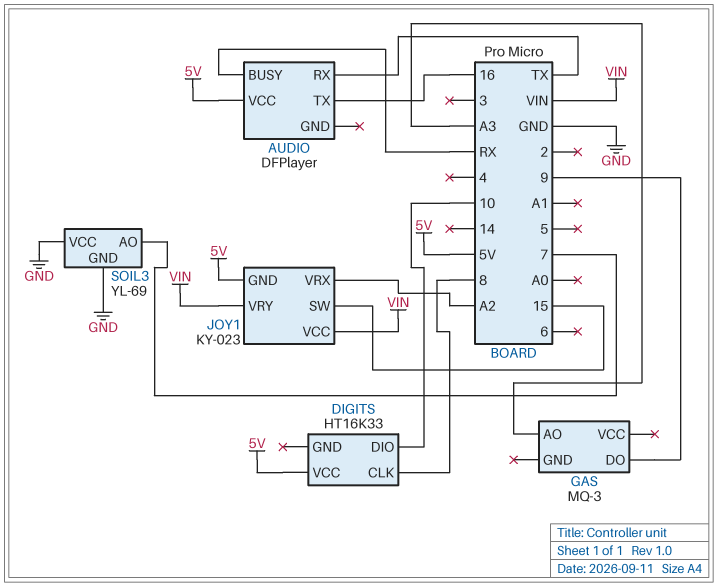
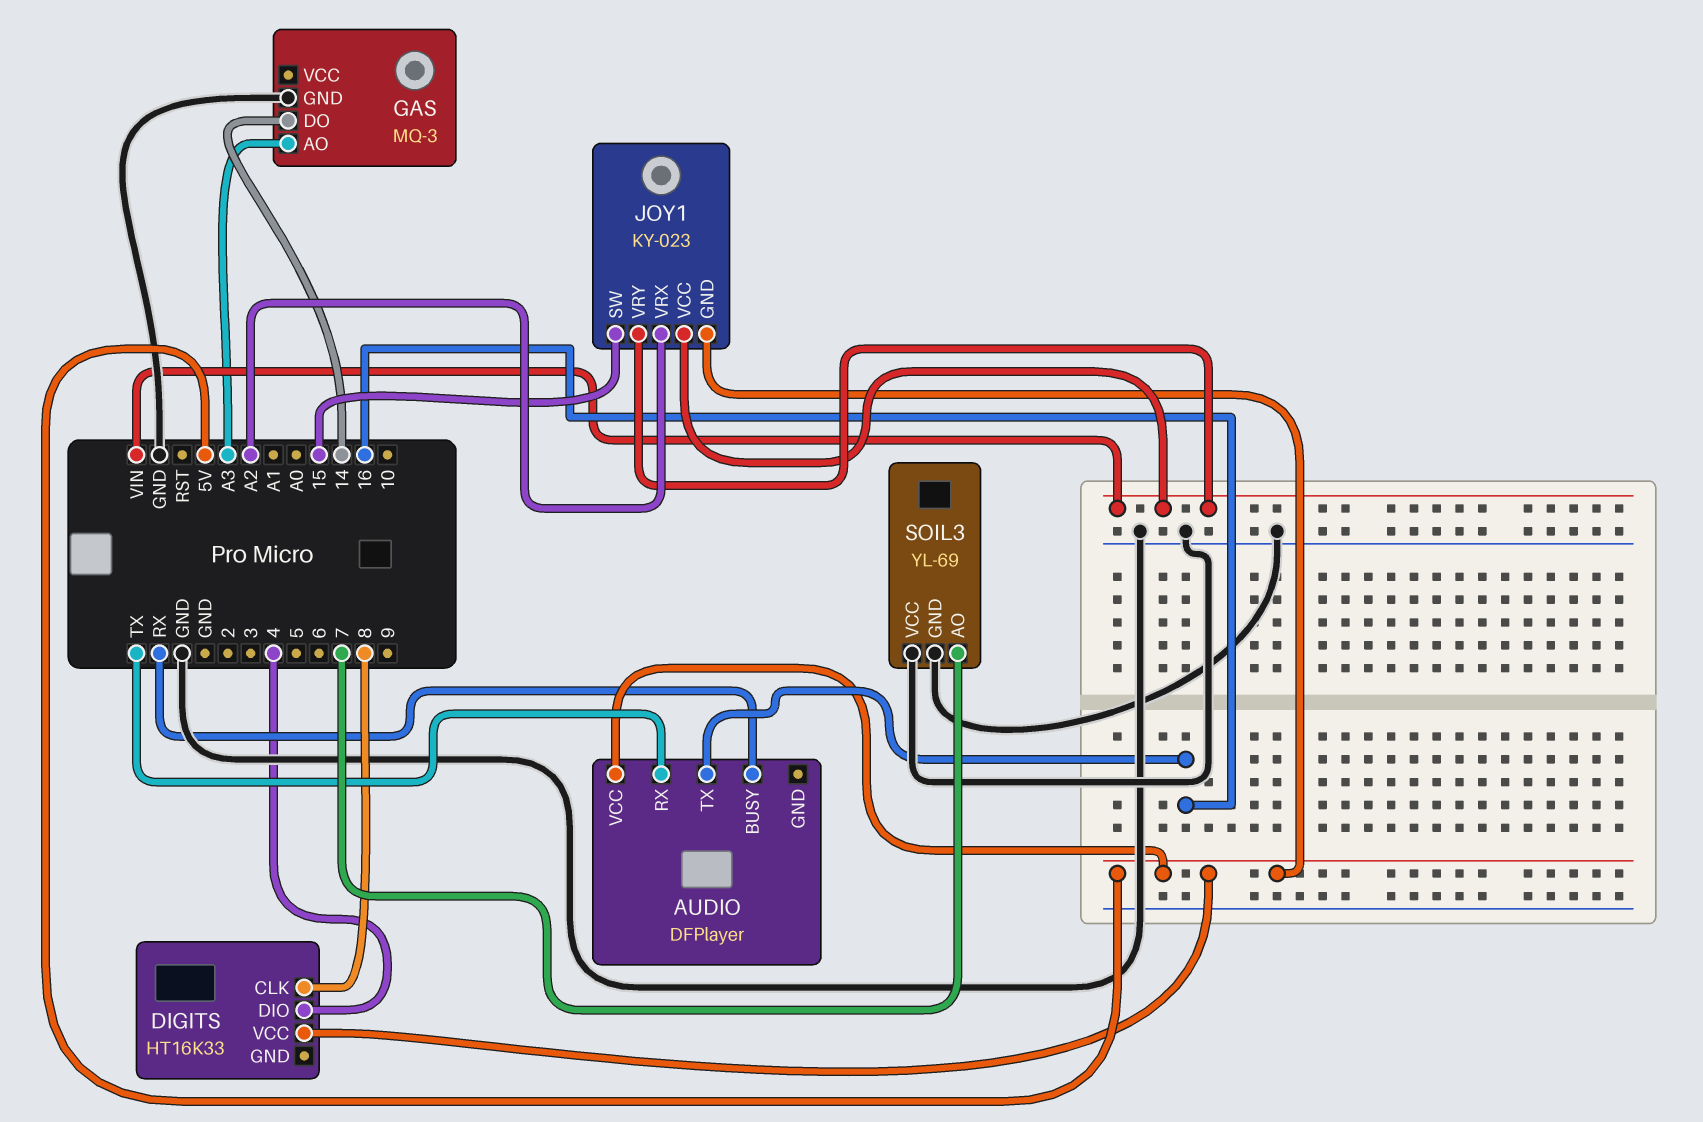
DIGITS pin DIO: 10 -> 4
GAS pin DO: 9 -> 14
GAS pin GND: none -> GND

